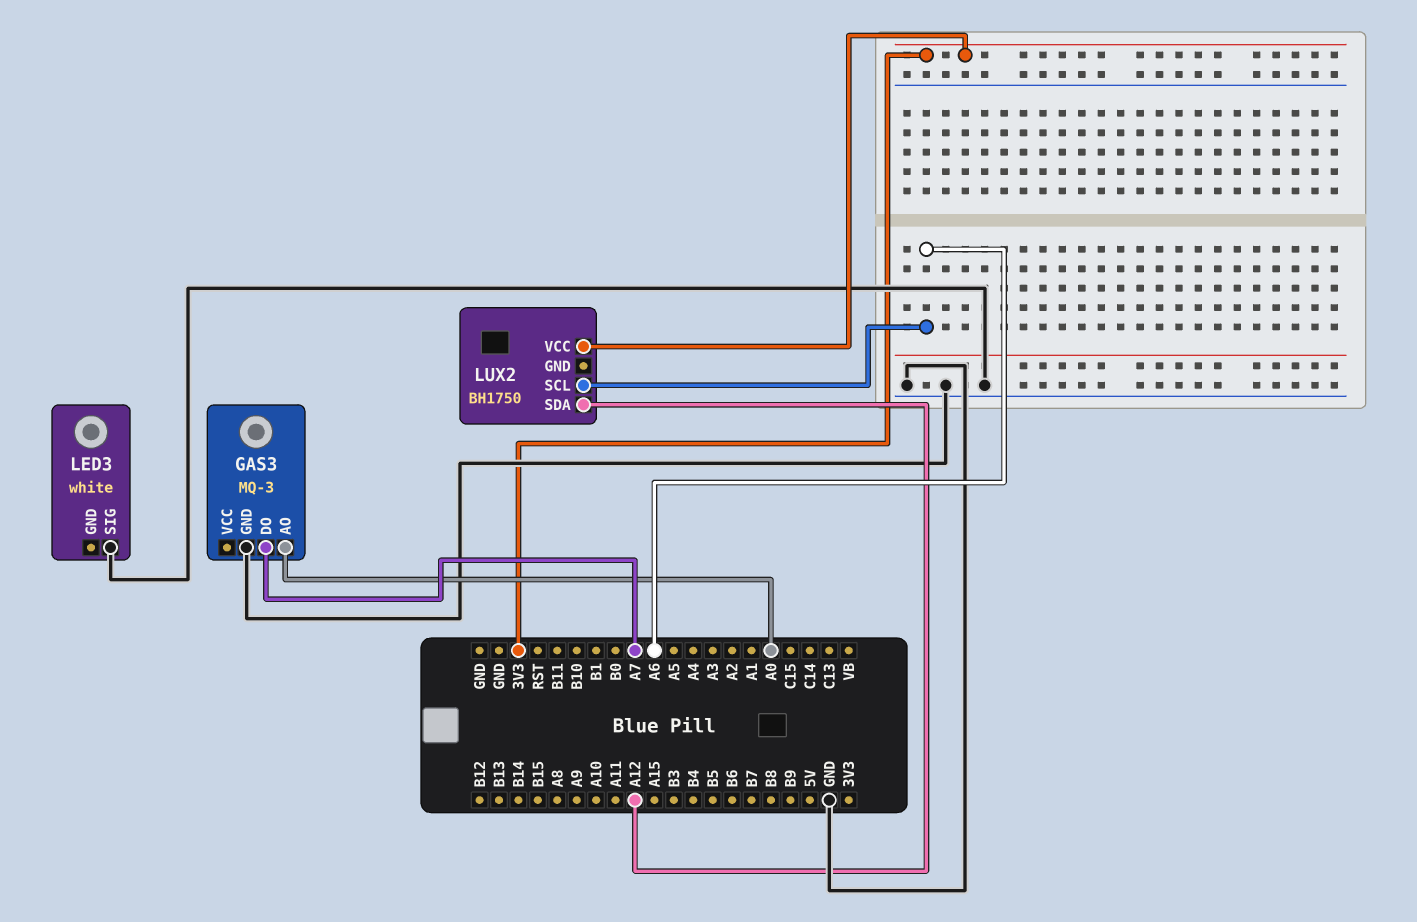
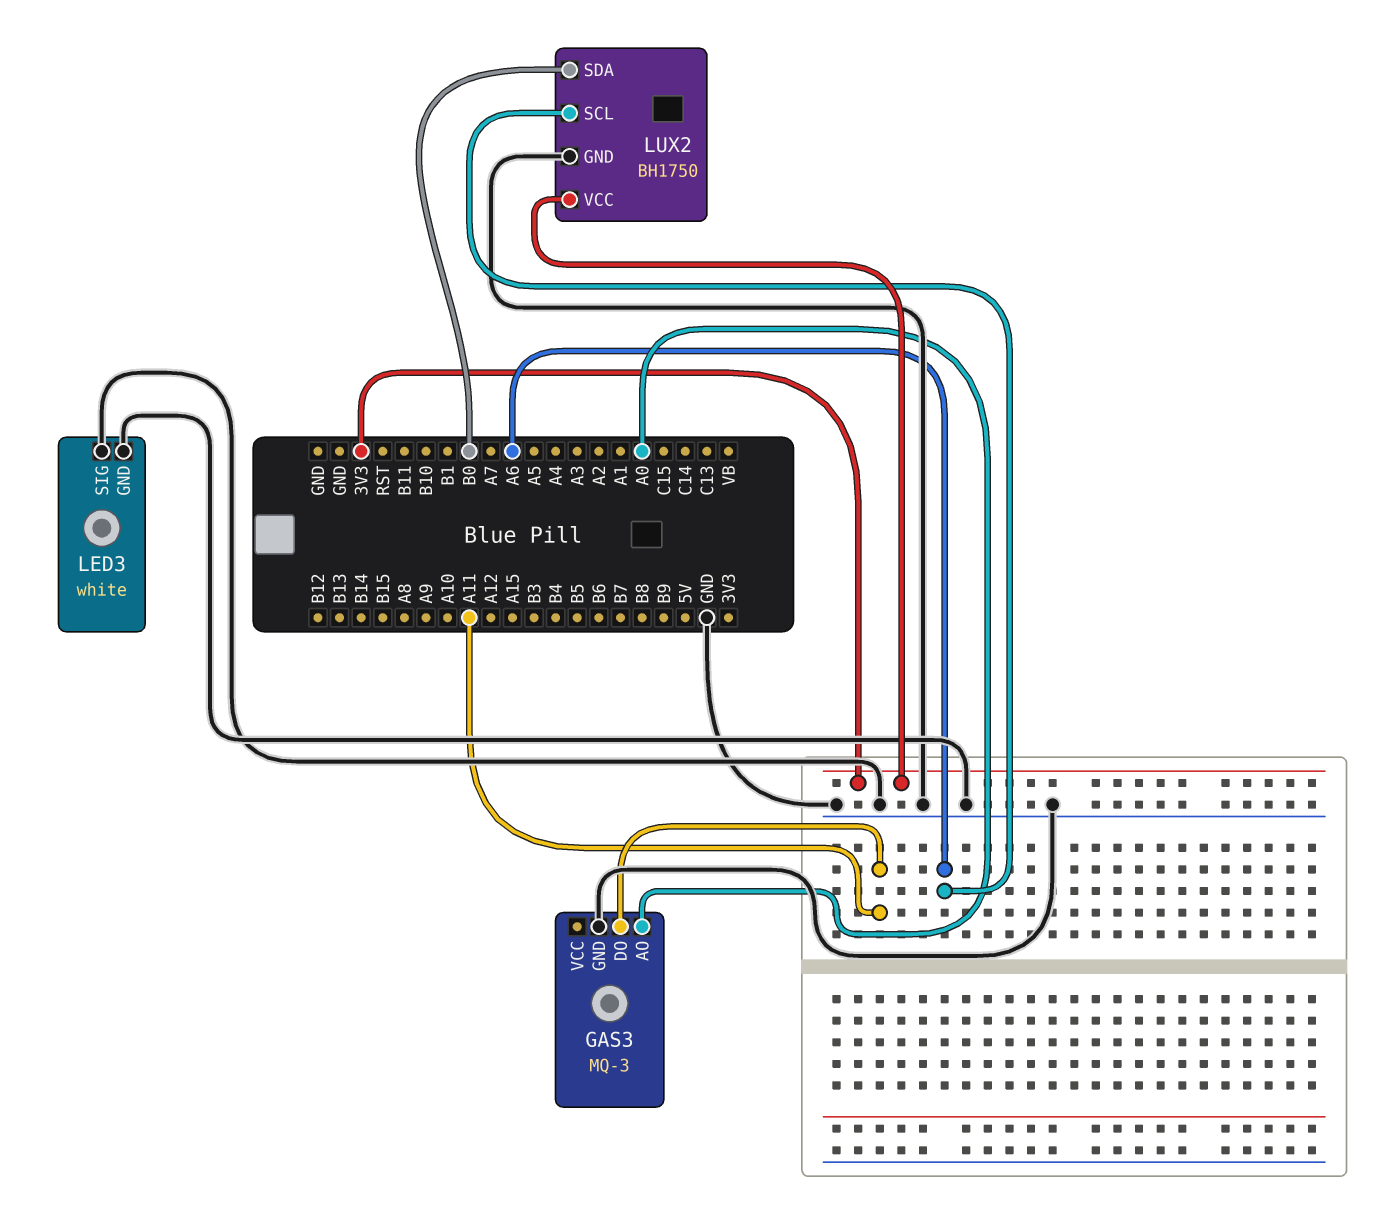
GAS3 pin DO: A7 -> A11
LED3 pin GND: none -> GND
LUX2 pin GND: none -> GND
LUX2 pin SDA: A12 -> B0

